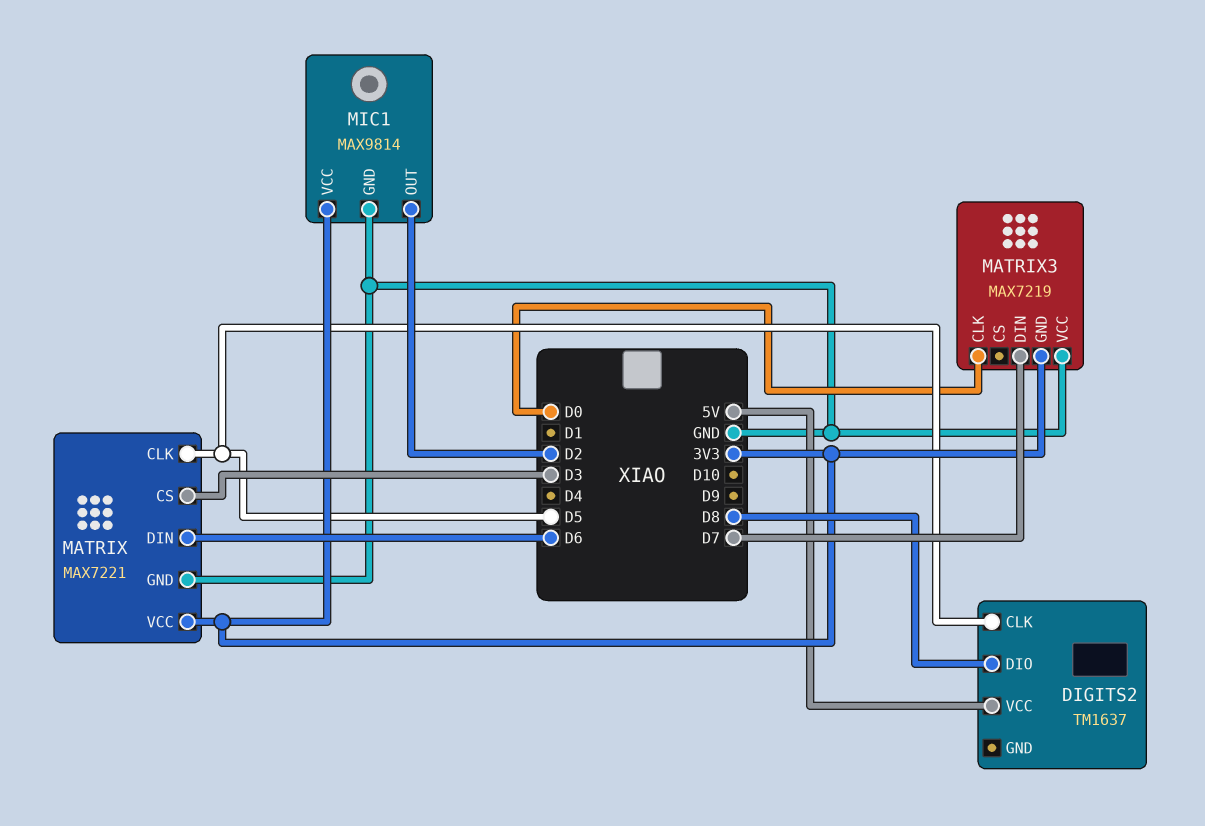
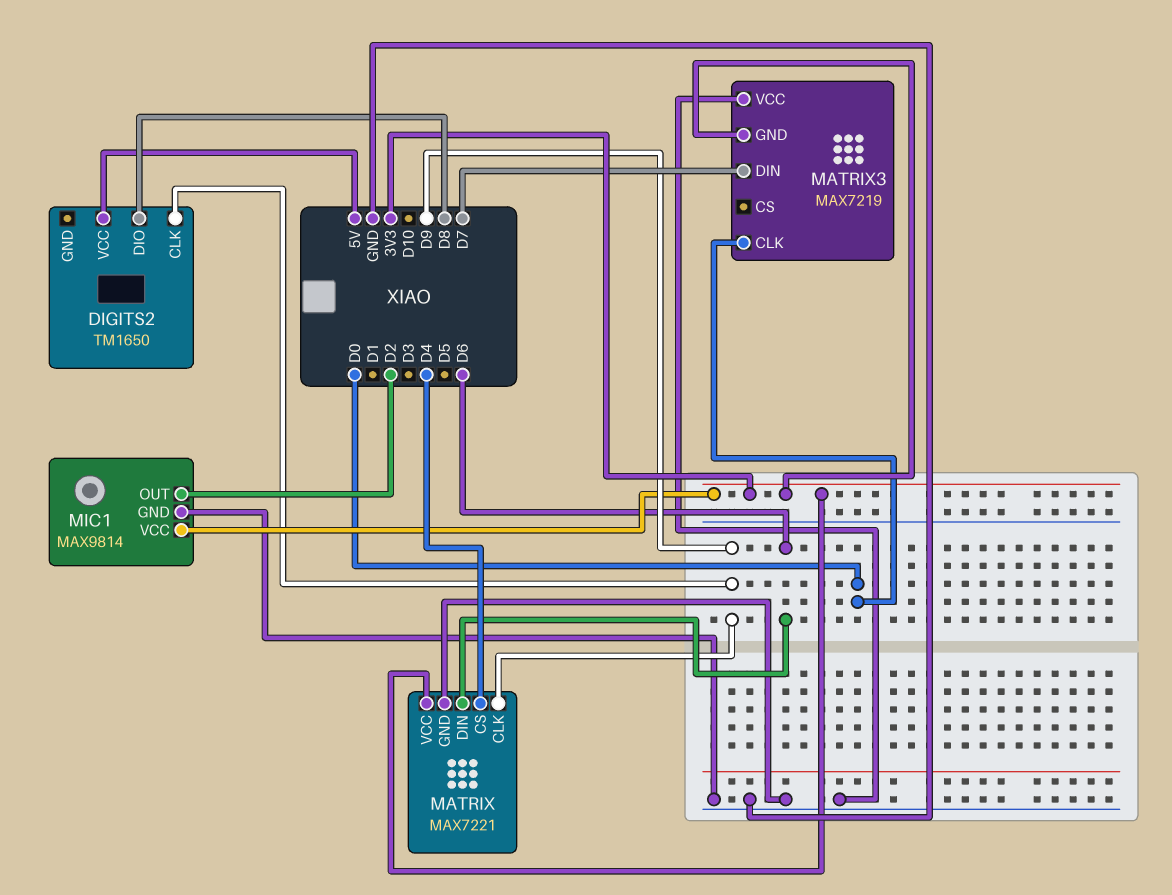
DIGITS2: TM1637 -> TM1650
DIGITS2 pin CLK: D5 -> D9
MATRIX pin CLK: D5 -> D9
MATRIX pin CS: D3 -> D4

